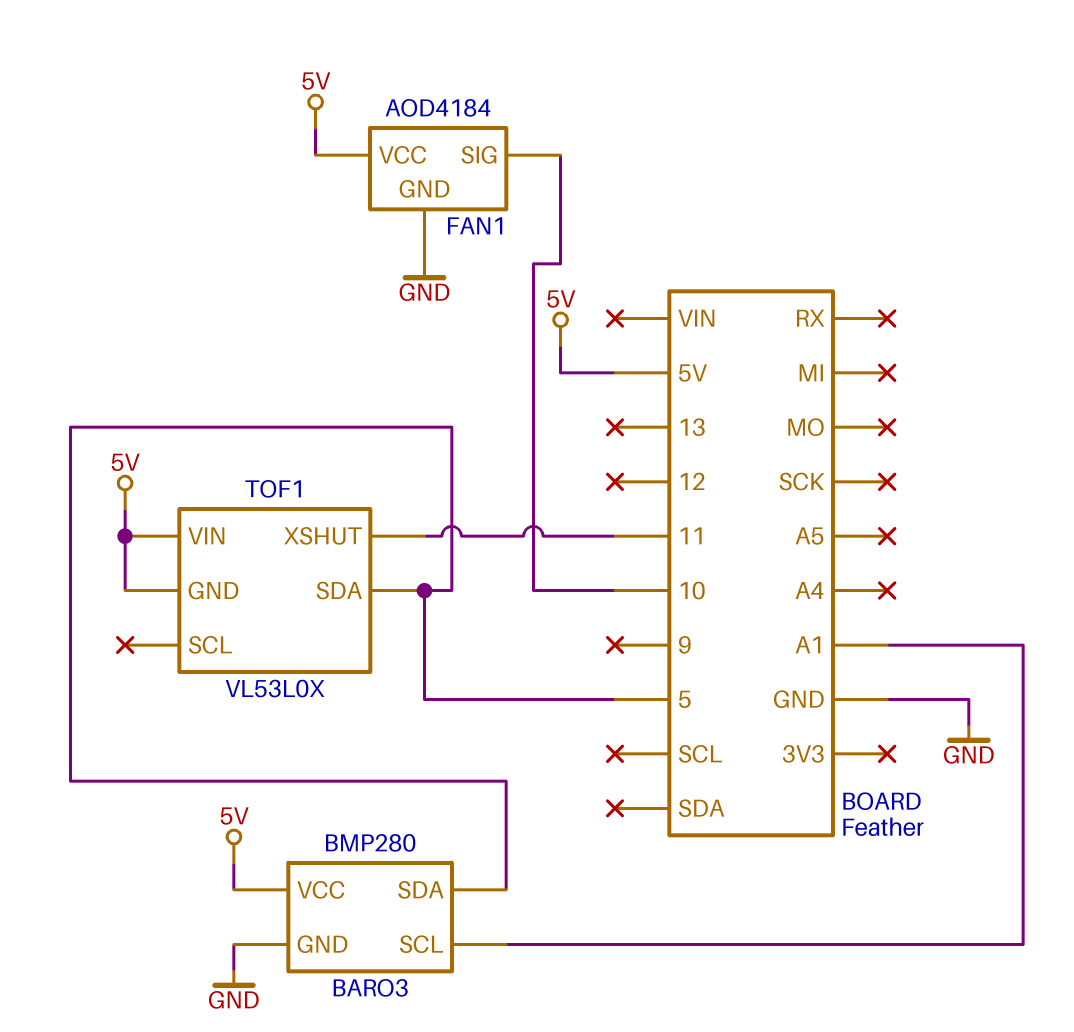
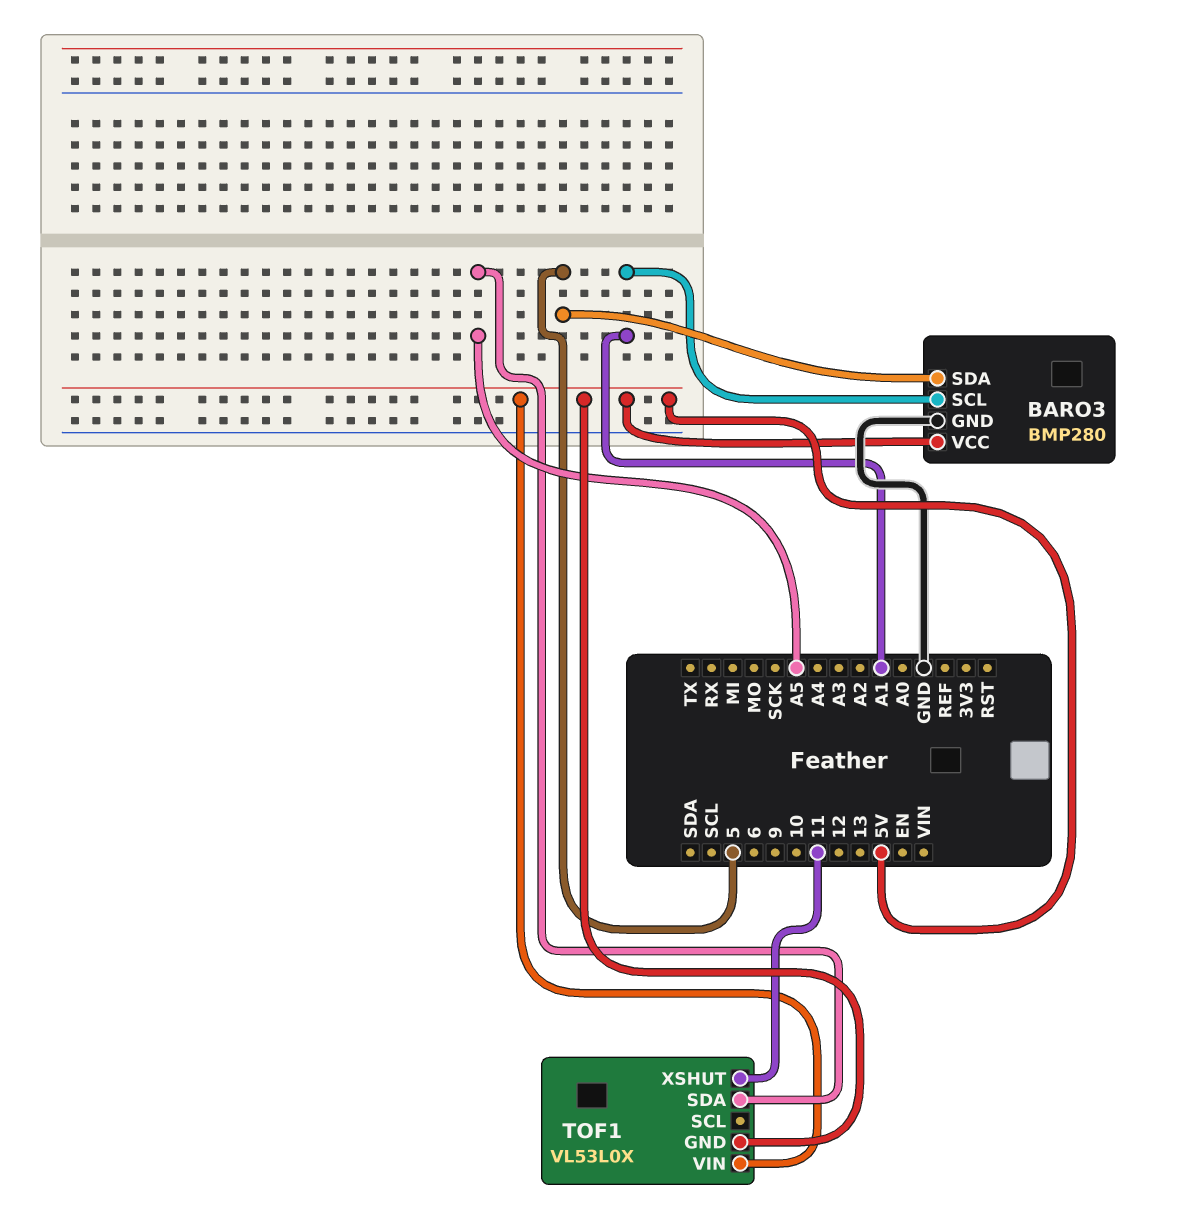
FAN1: AOD4184 -> none
FAN1 pin GND: GND -> none
FAN1 pin SIG: 10 -> none
FAN1 pin VCC: 5V -> none
TOF1 pin SDA: 5 -> A5

